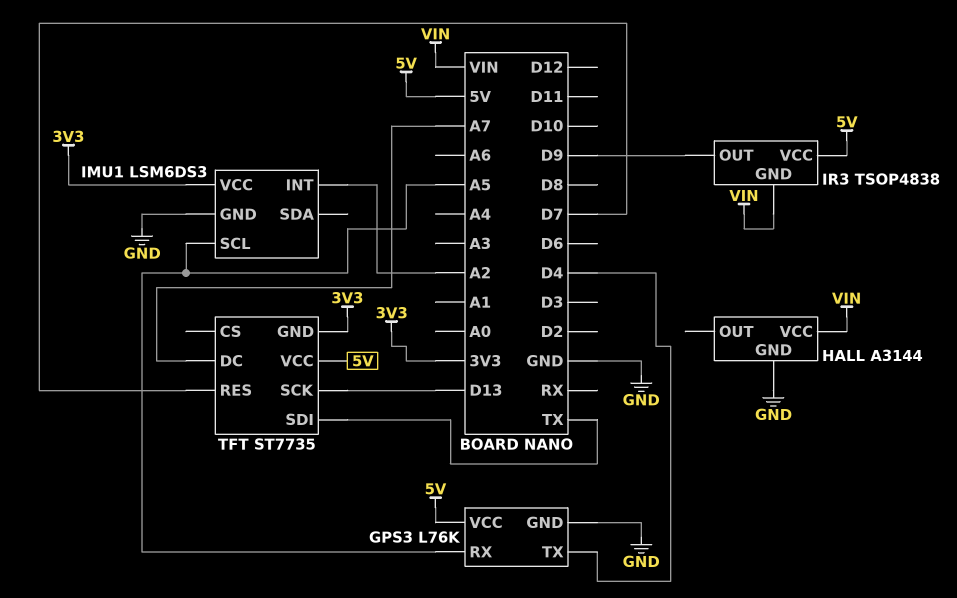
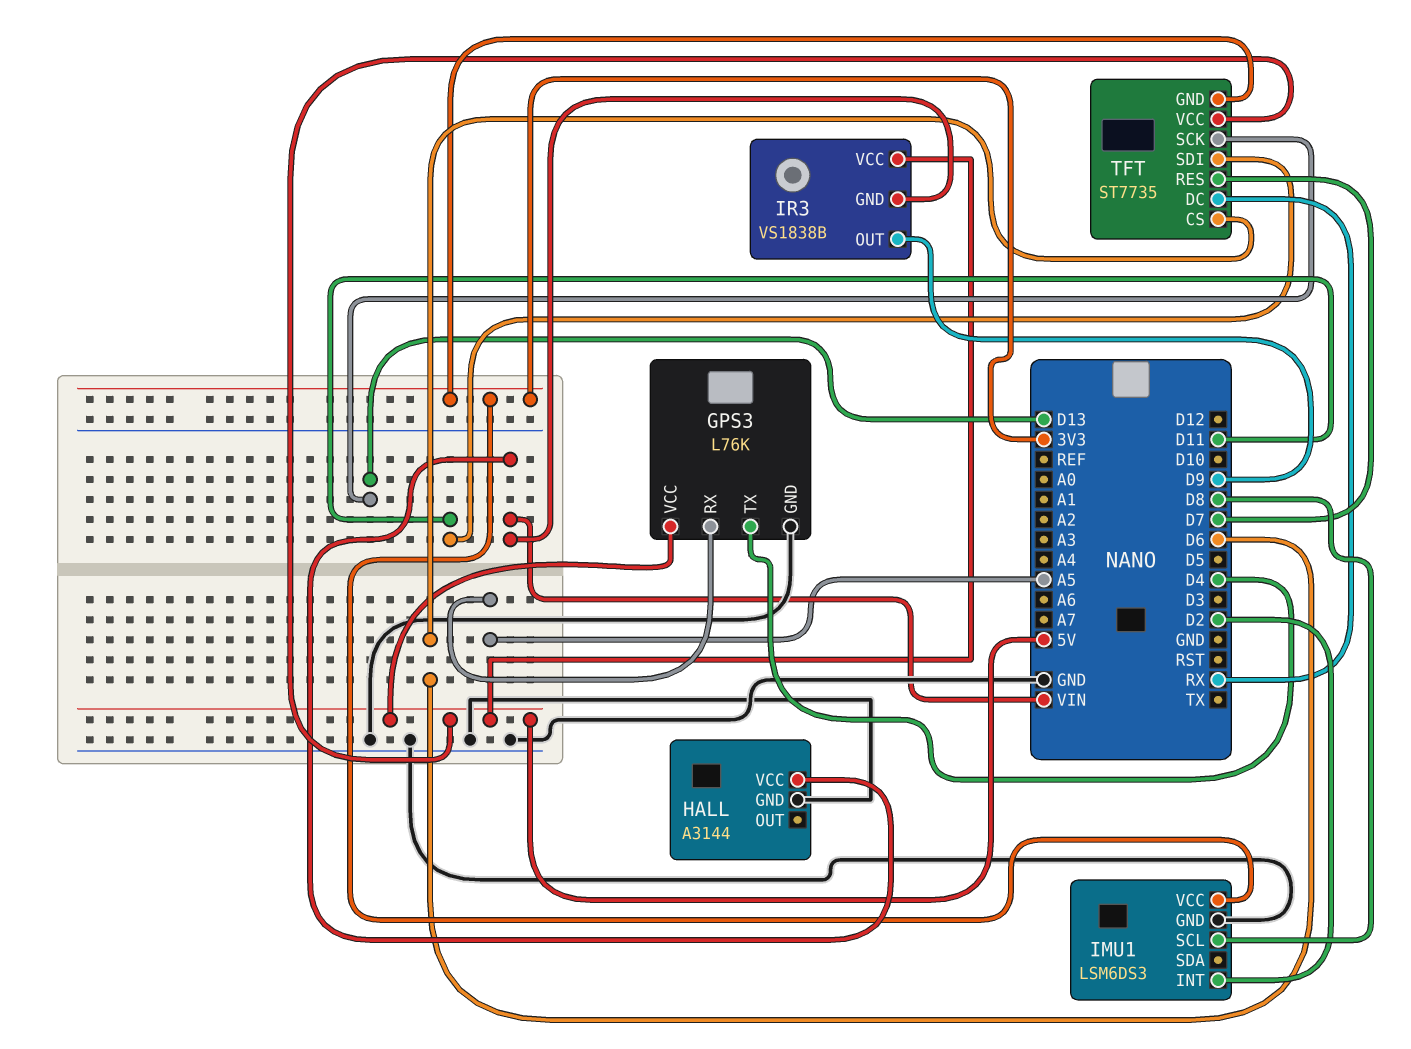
IMU1 pin INT: A2 -> D2
IMU1 pin SCL: A5 -> D8
IR3: TSOP4838 -> VS1838B
TFT pin CS: none -> D6
TFT pin DC: A7 -> RX
TFT pin SDI: TX -> D11

